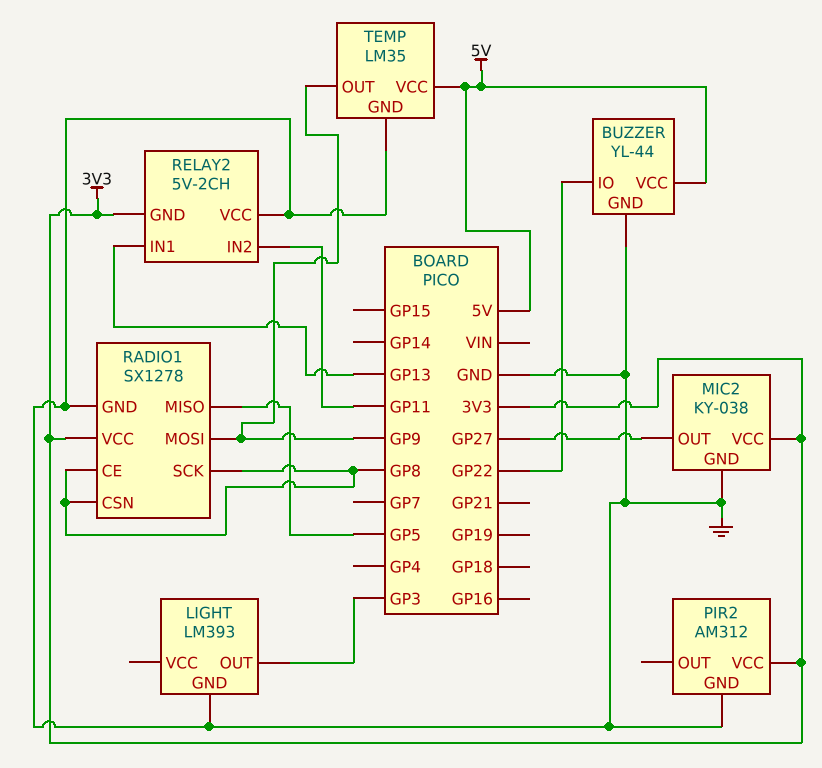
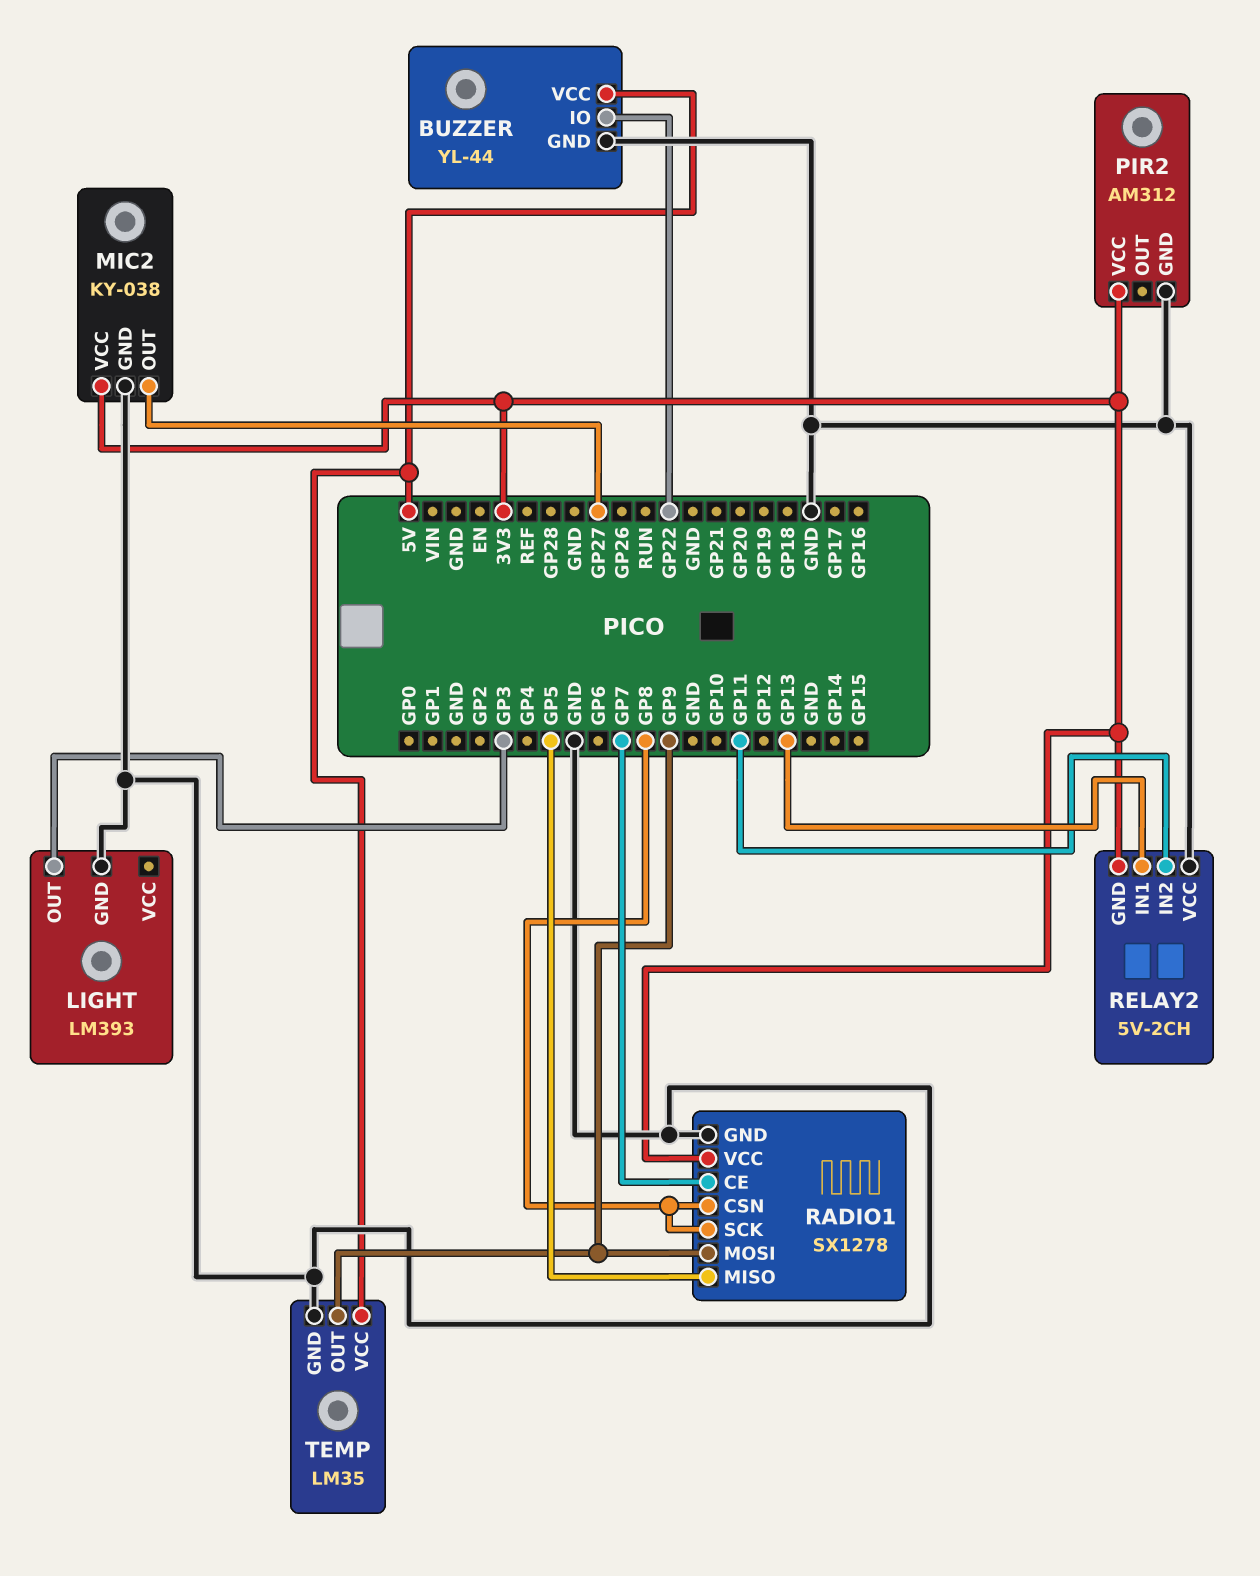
RADIO1 pin CE: GP8 -> GP7

